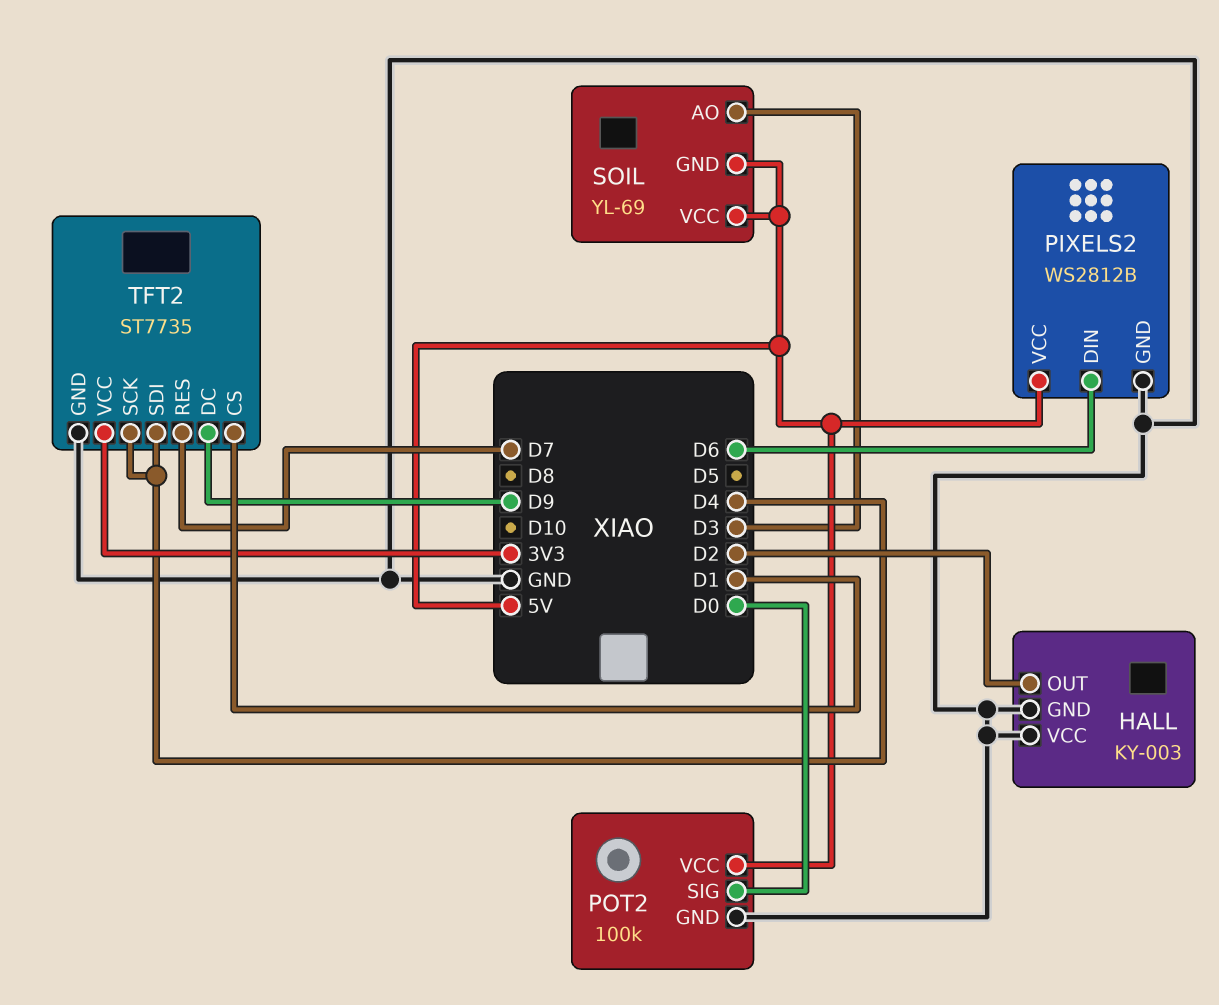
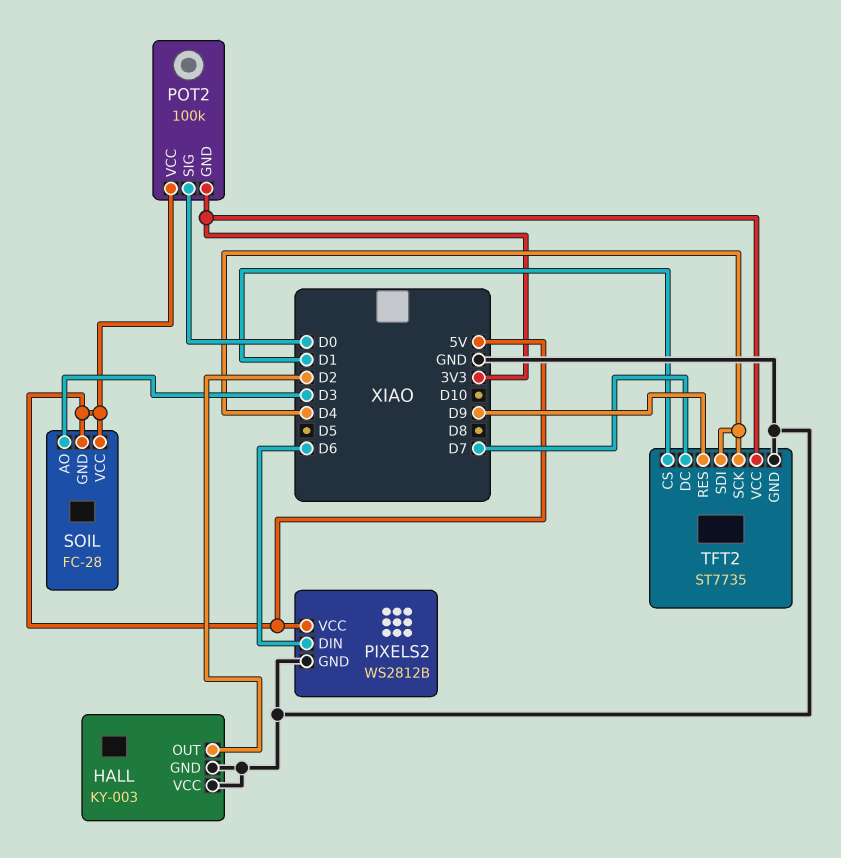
POT2 pin GND: GND -> 3V3
SOIL: YL-69 -> FC-28
TFT2 pin DC: D9 -> D7
TFT2 pin RES: D7 -> D9

